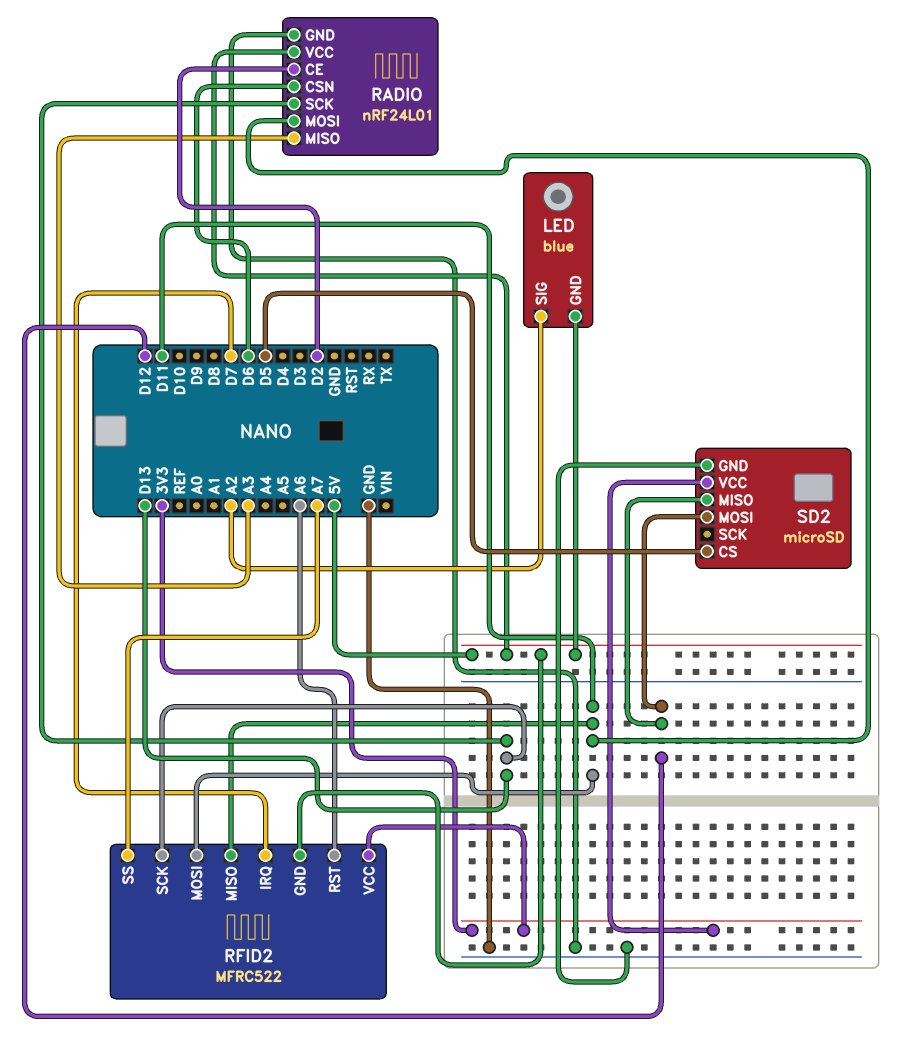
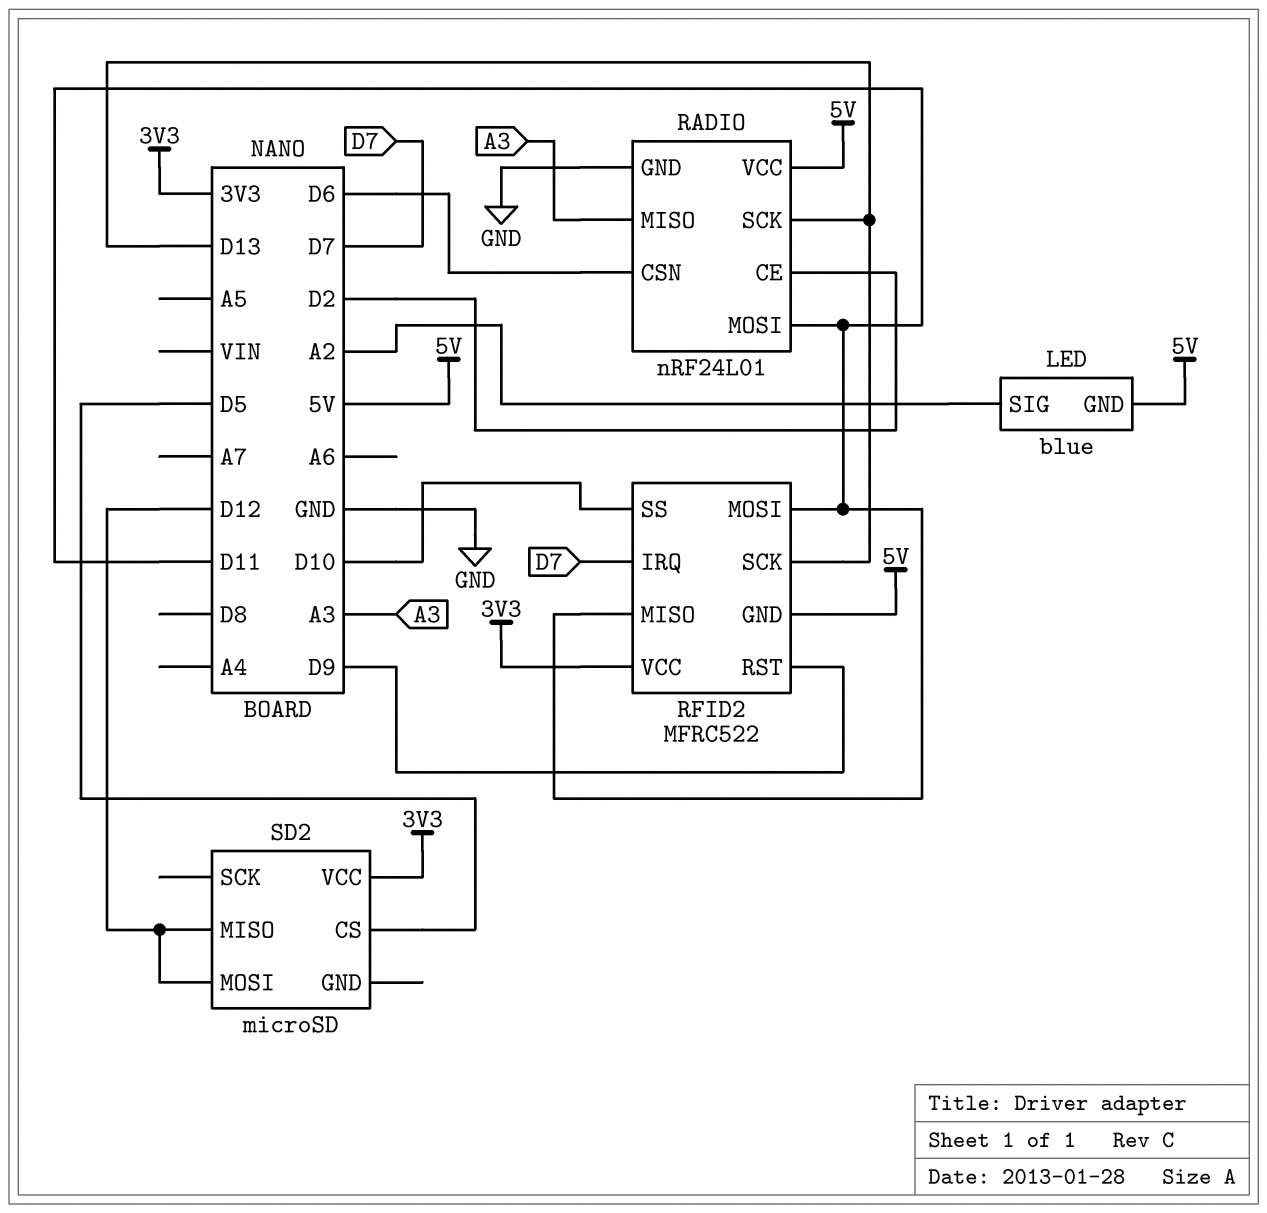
RFID2 pin RST: A6 -> D9
RFID2 pin SS: A7 -> D10
SD2 pin GND: GND -> none

